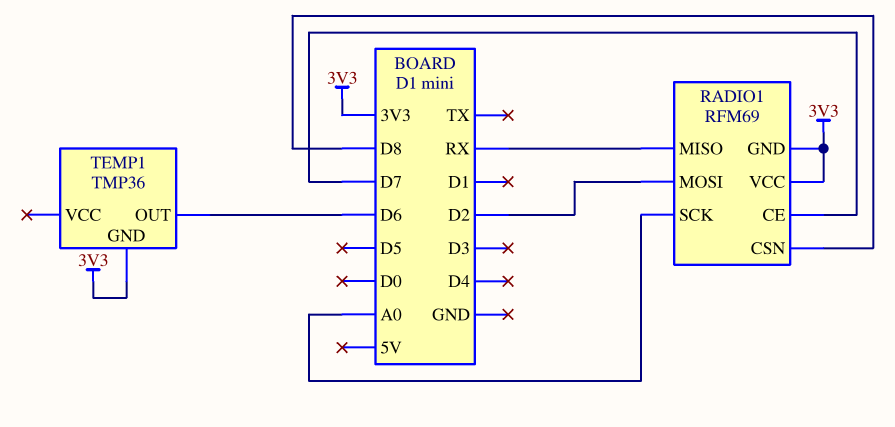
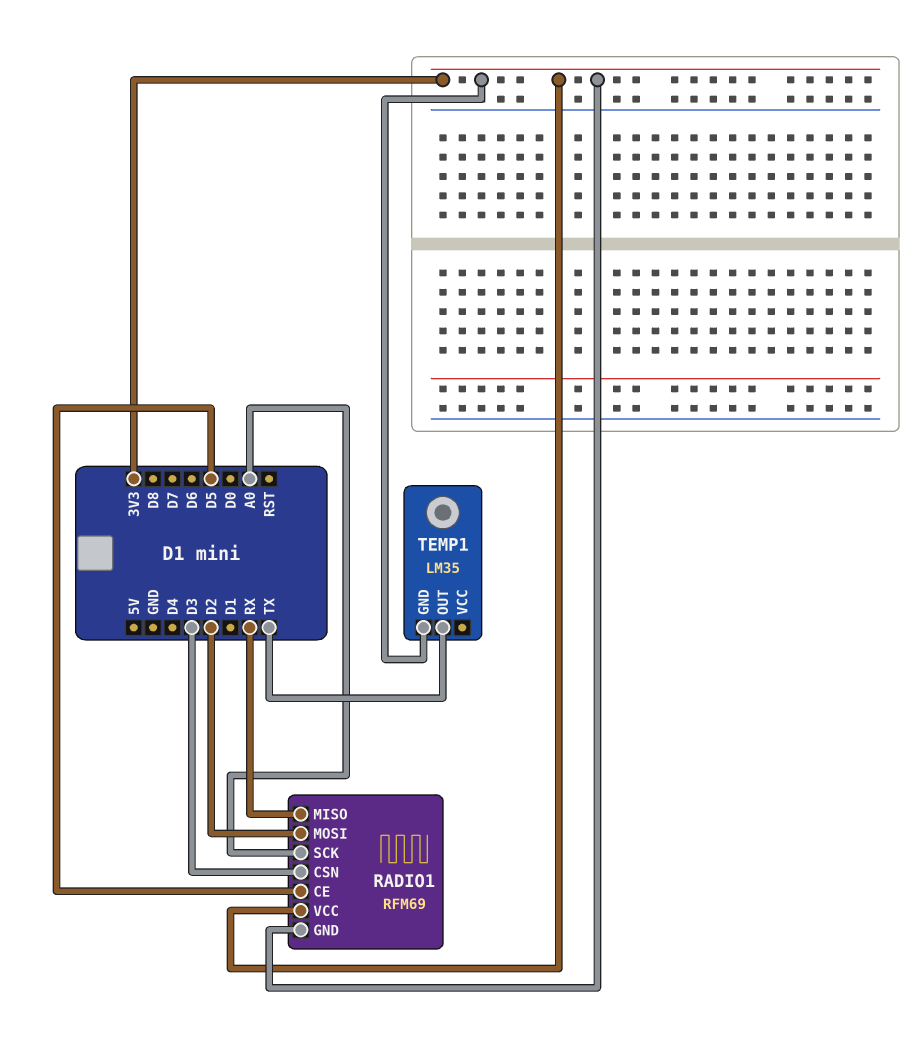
RADIO1 pin CE: D7 -> D5
RADIO1 pin CSN: D8 -> D3
TEMP1: TMP36 -> LM35
TEMP1 pin OUT: D6 -> TX

